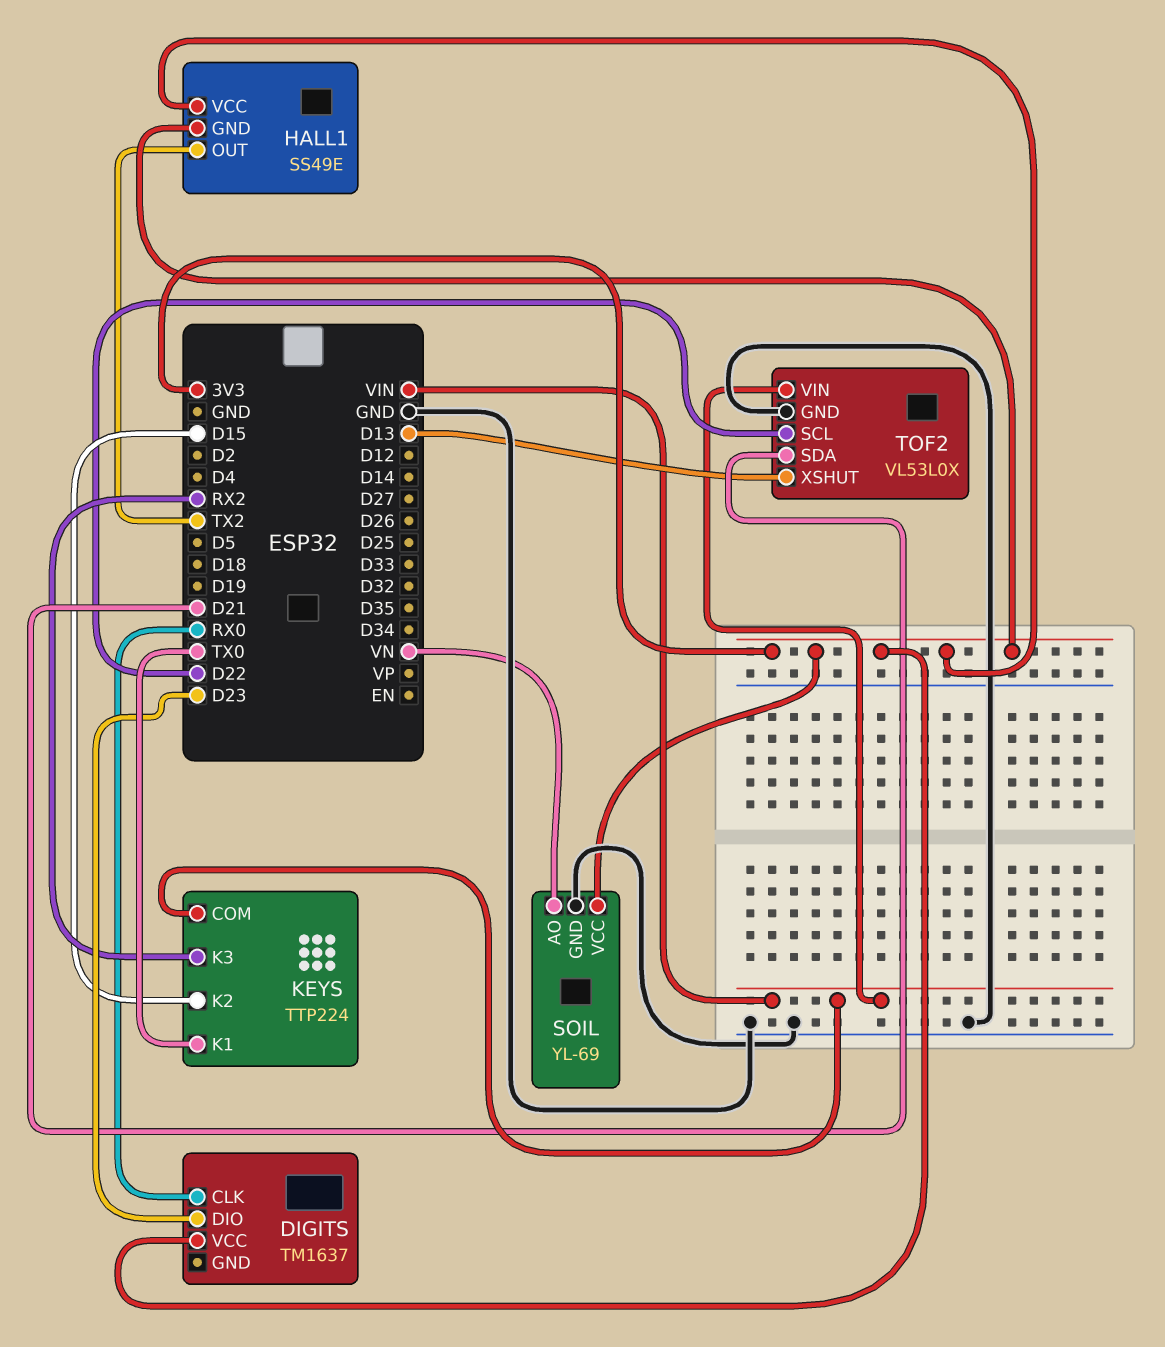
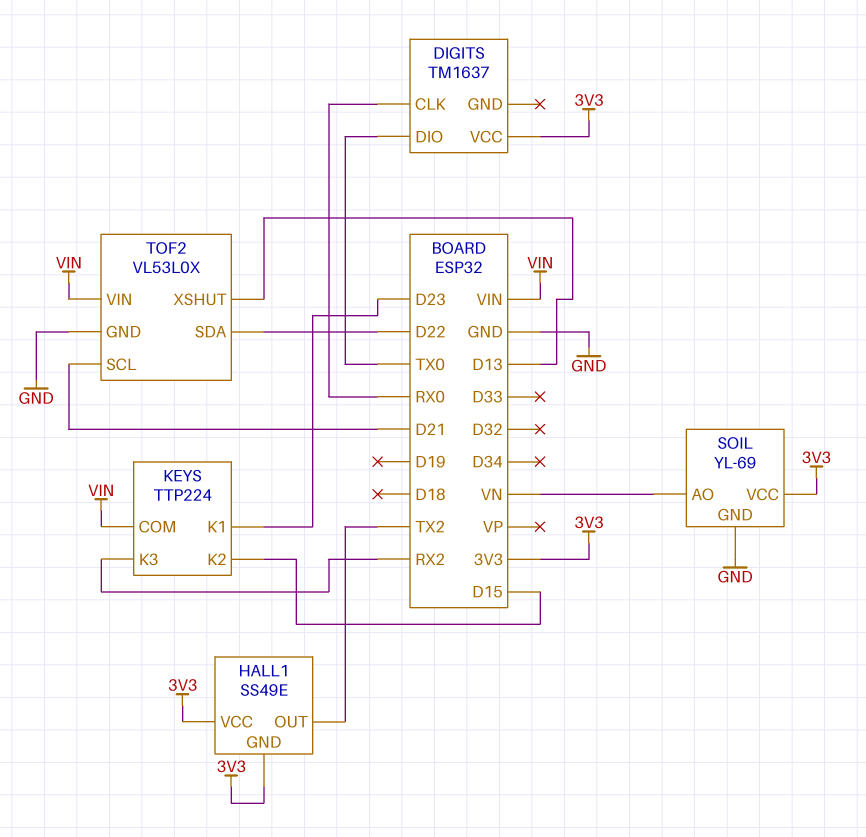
DIGITS pin DIO: D23 -> TX0
KEYS pin K1: TX0 -> D23
TOF2 pin SCL: D22 -> D21
TOF2 pin SDA: D21 -> D22

